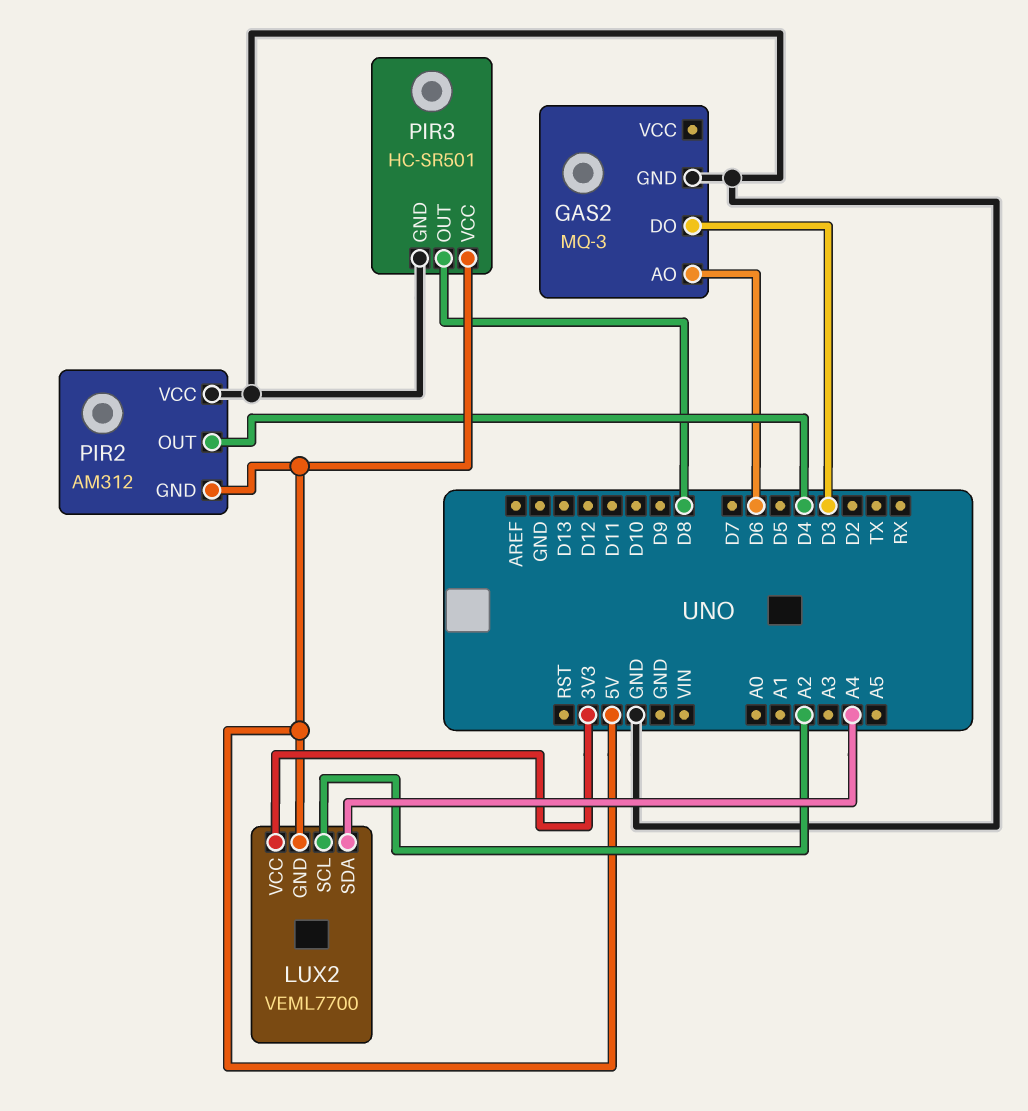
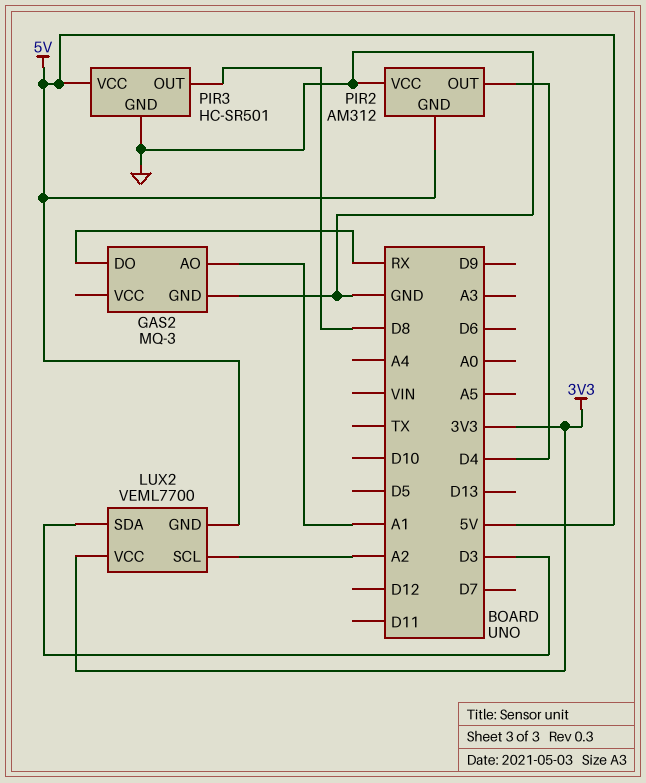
GAS2 pin AO: D6 -> A1
GAS2 pin DO: D3 -> RX
LUX2 pin SDA: A4 -> D3

